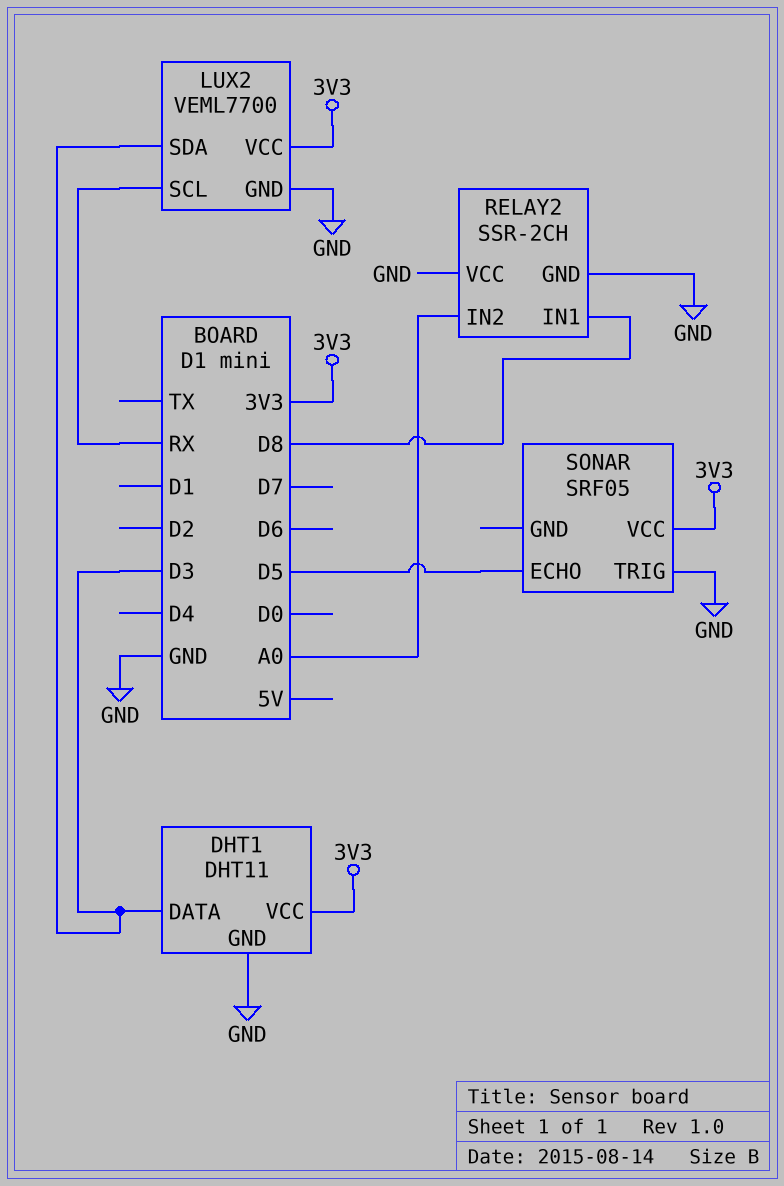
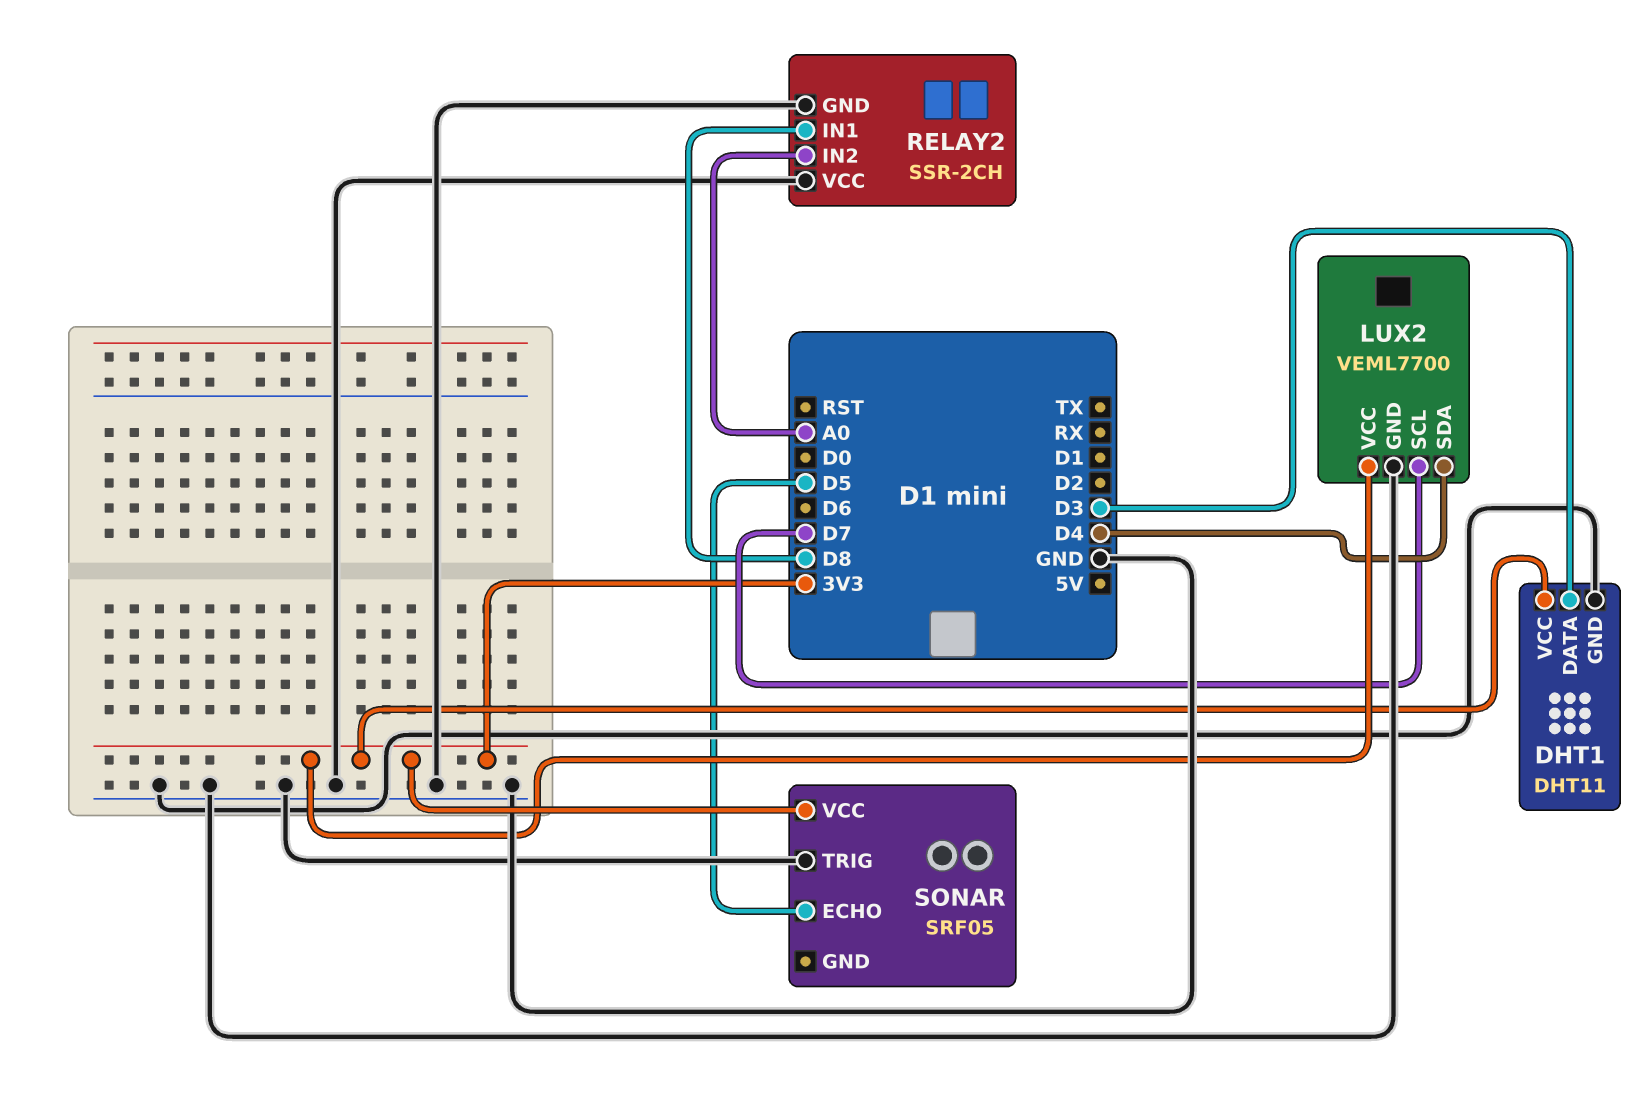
LUX2 pin SCL: RX -> D7
LUX2 pin SDA: D3 -> D4

